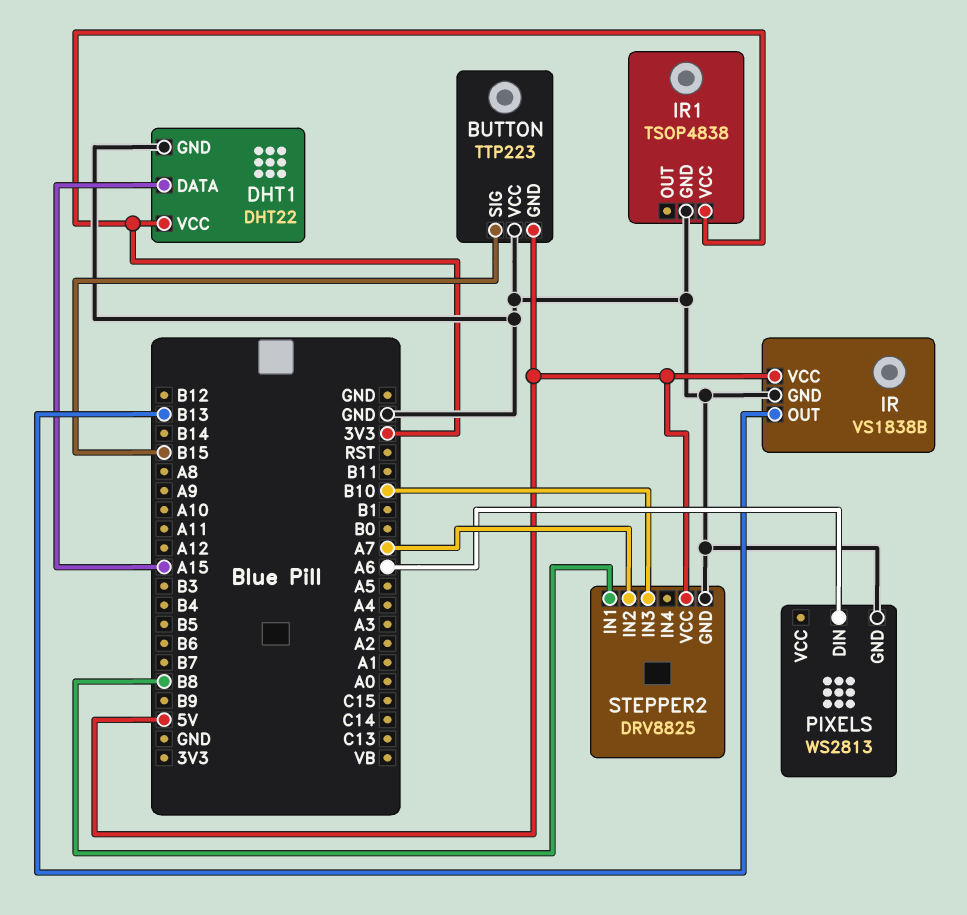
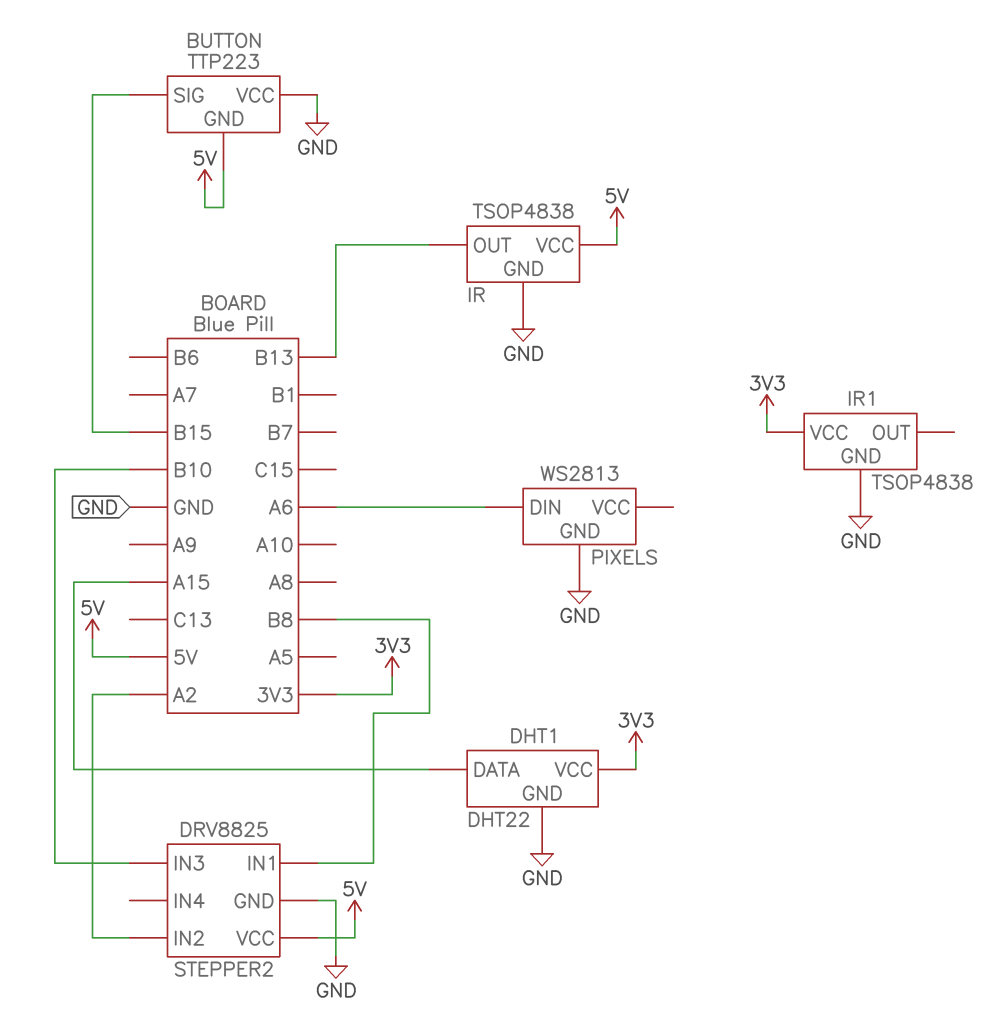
IR: VS1838B -> TSOP4838
STEPPER2 pin IN2: A7 -> A2

